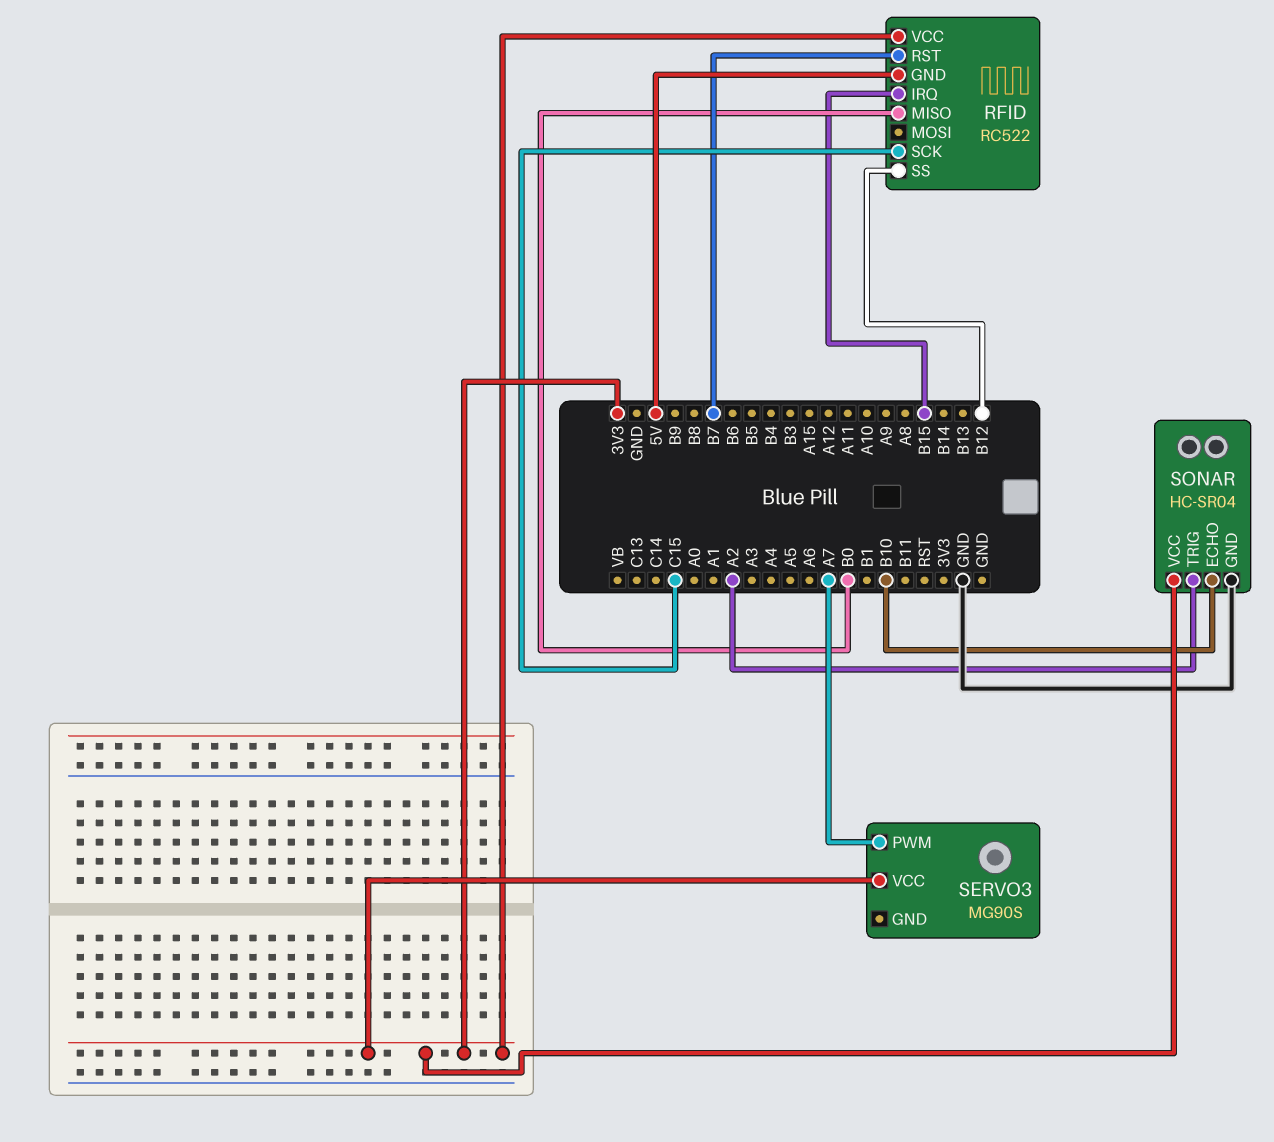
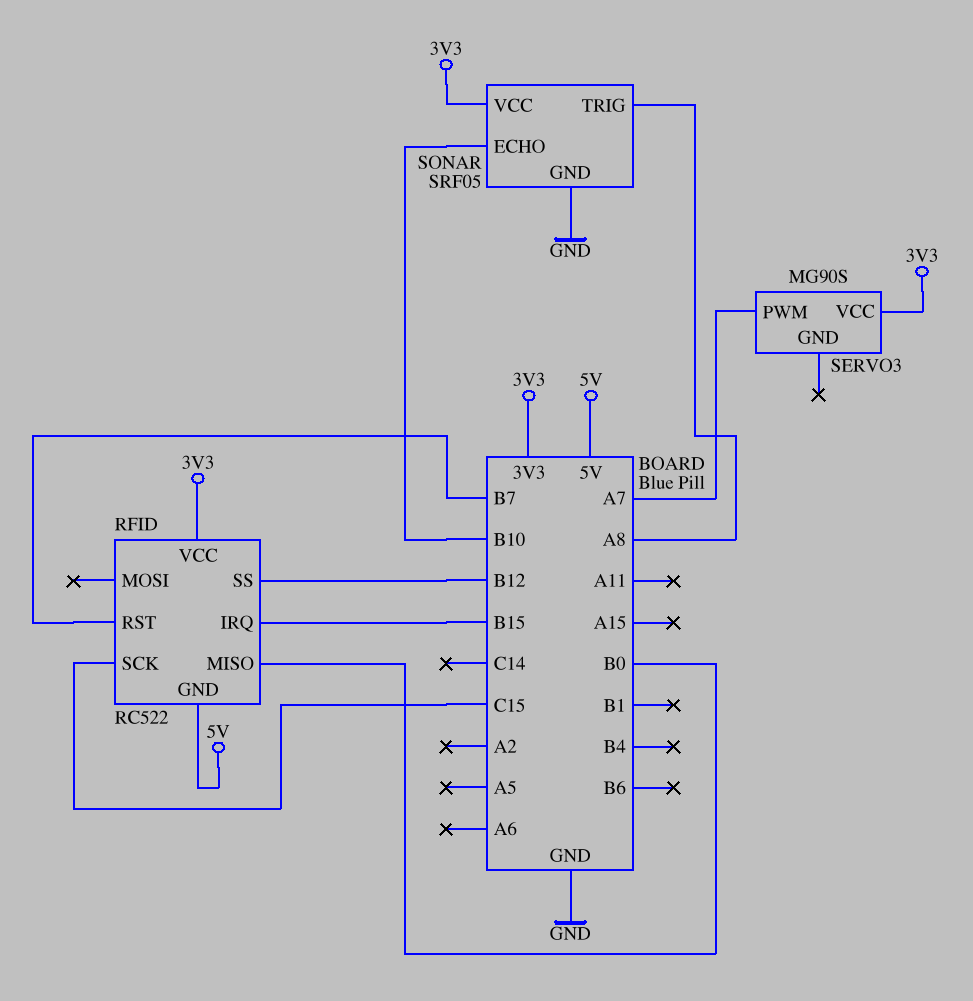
SONAR: HC-SR04 -> SRF05
SONAR pin TRIG: A2 -> A8

